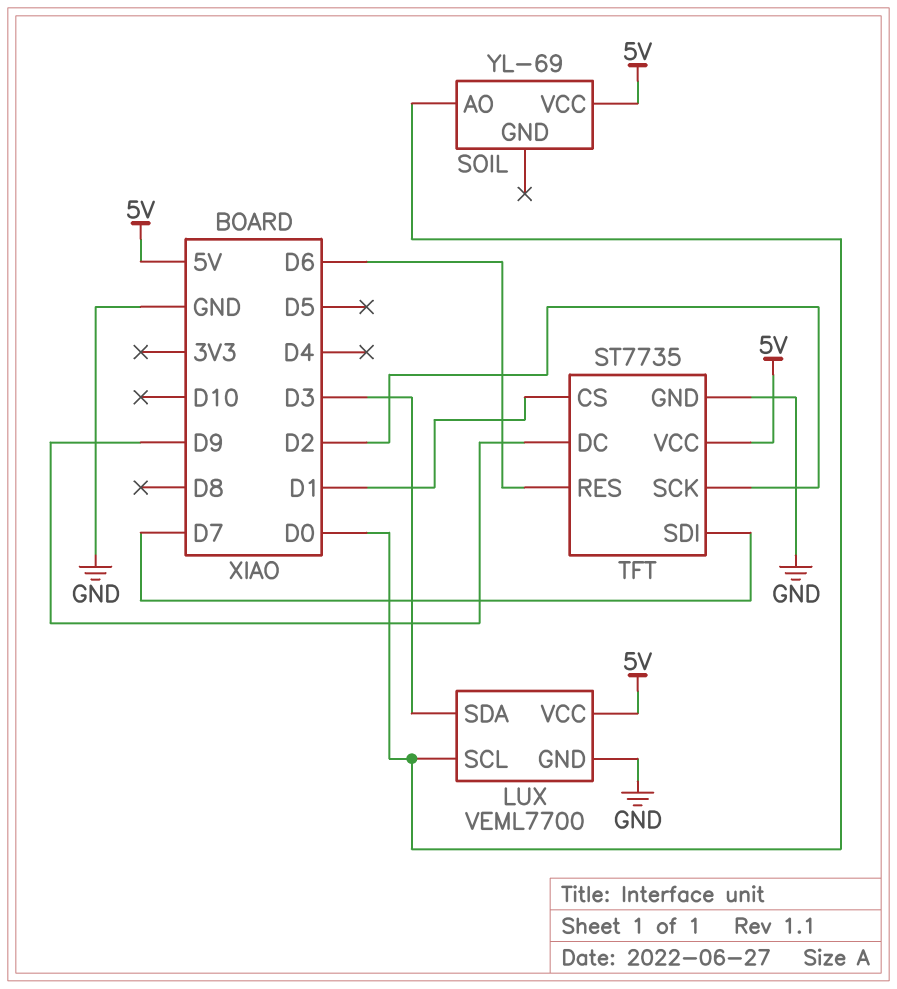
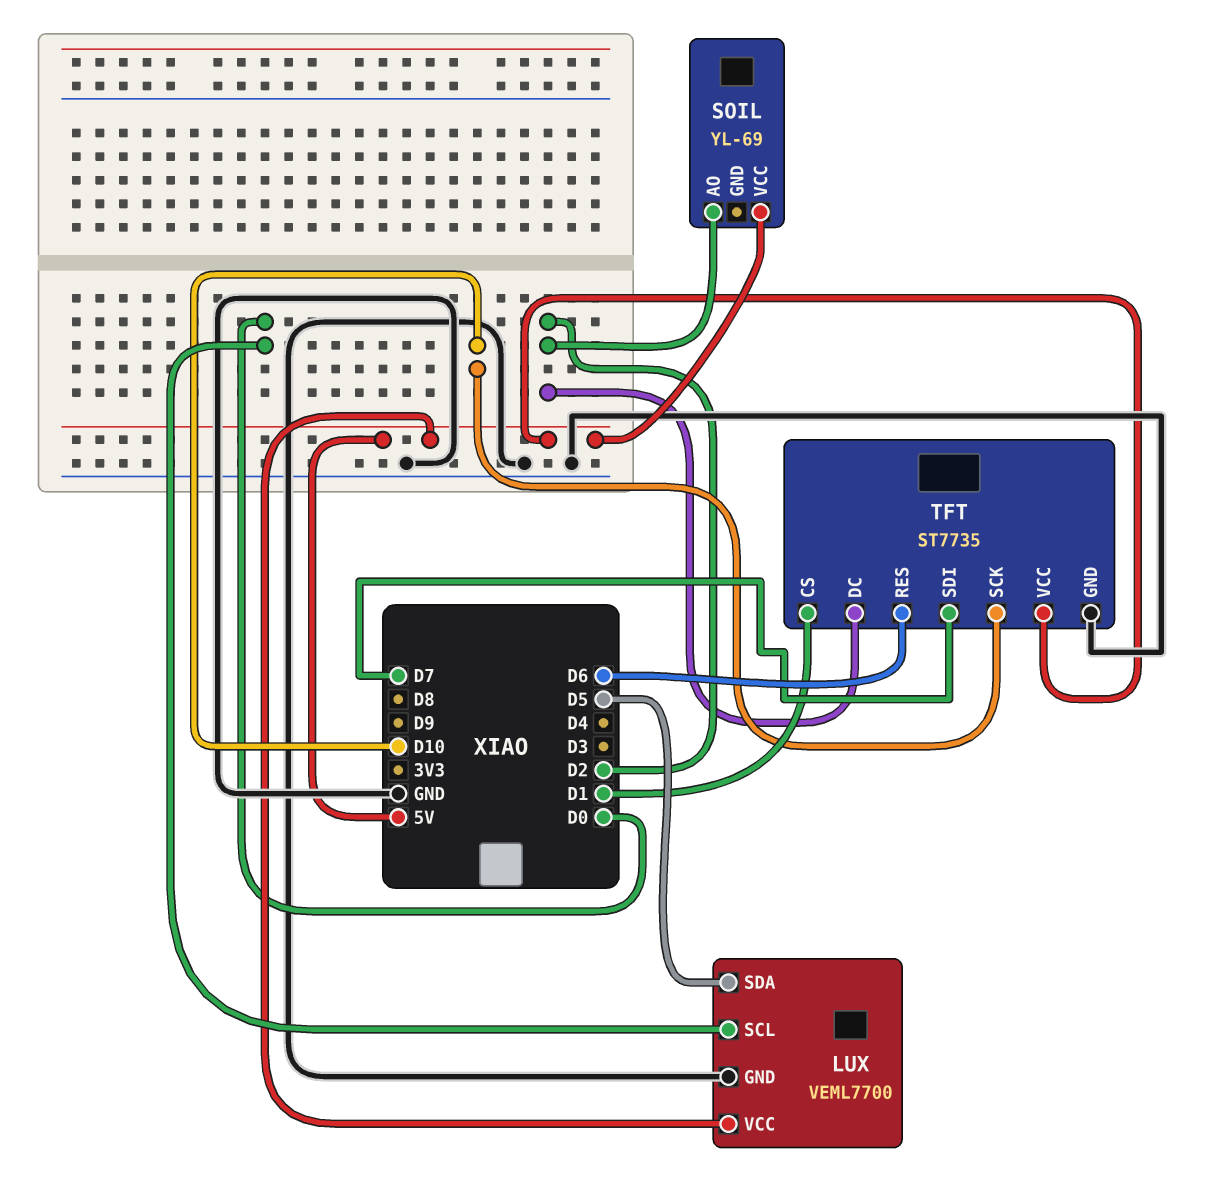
LUX pin SDA: D3 -> D5
SOIL pin AO: D0 -> D2
TFT pin DC: D9 -> D2
TFT pin SCK: D2 -> D10

